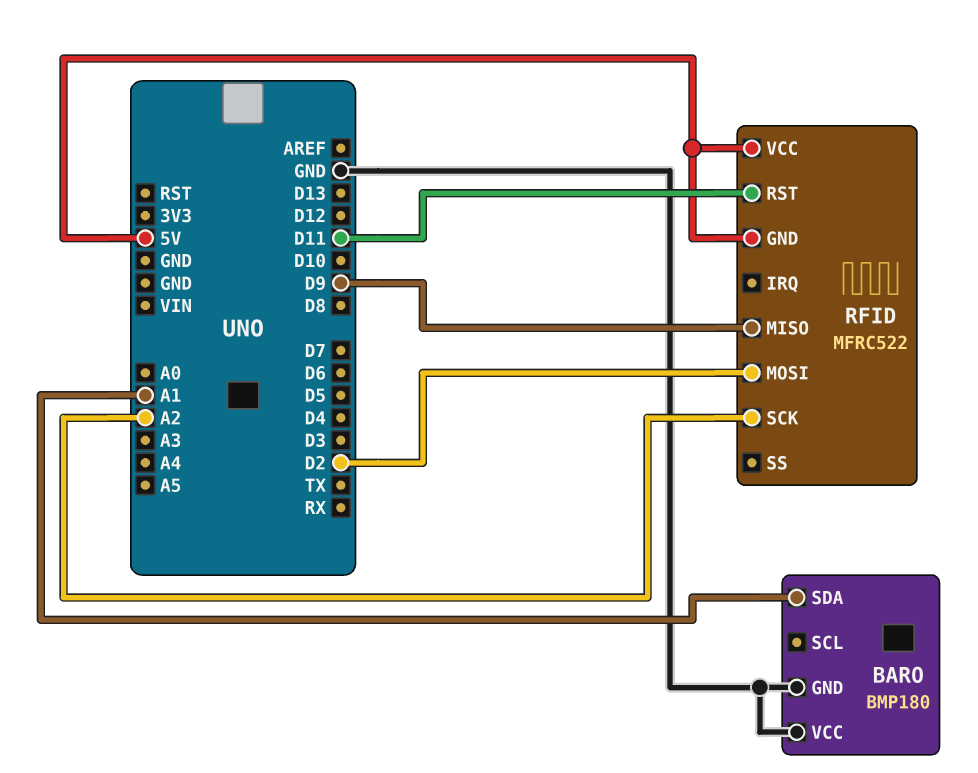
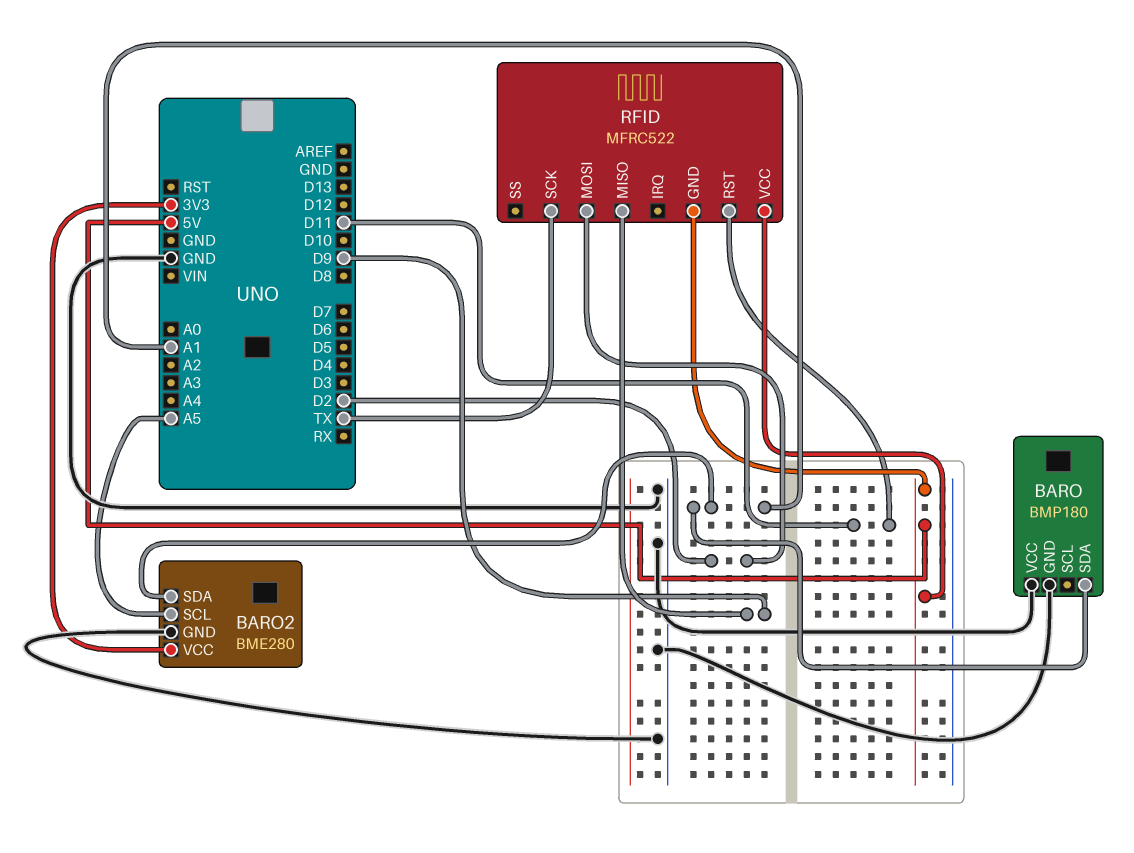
BARO2: none -> BME280
BARO2 pin GND: none -> GND
BARO2 pin SCL: none -> A5
BARO2 pin SDA: none -> A1
BARO2 pin VCC: none -> 3V3
RFID pin SCK: A2 -> TX

